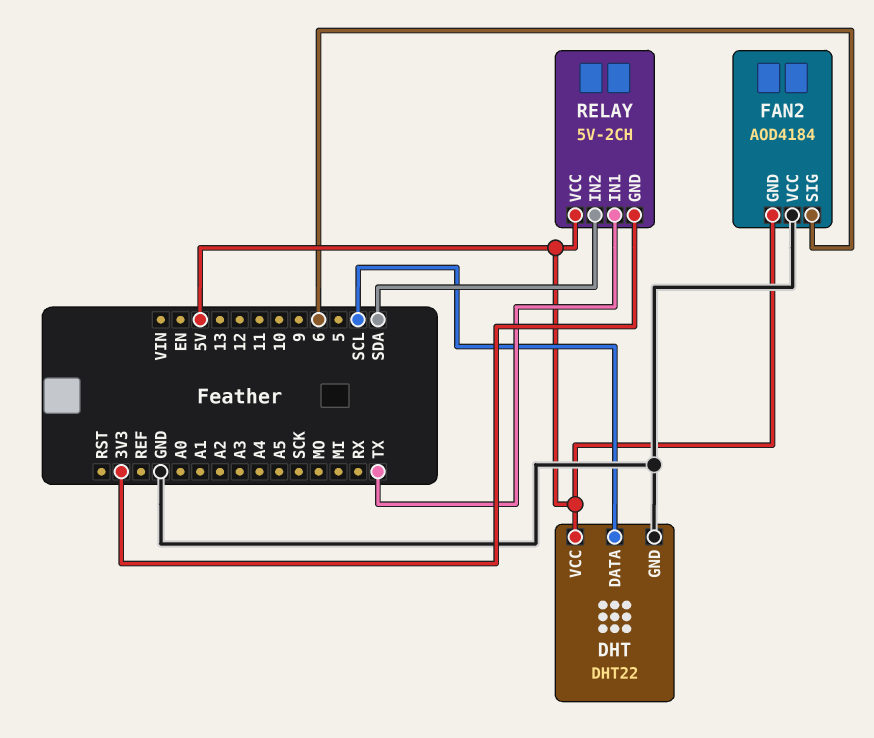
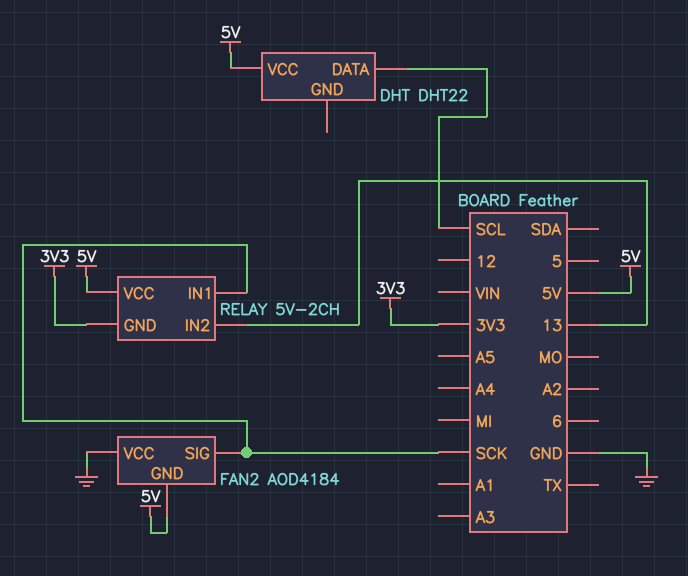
DHT pin GND: GND -> none
FAN2 pin SIG: 6 -> SCK
RELAY pin IN1: TX -> SCK
RELAY pin IN2: SDA -> 13

